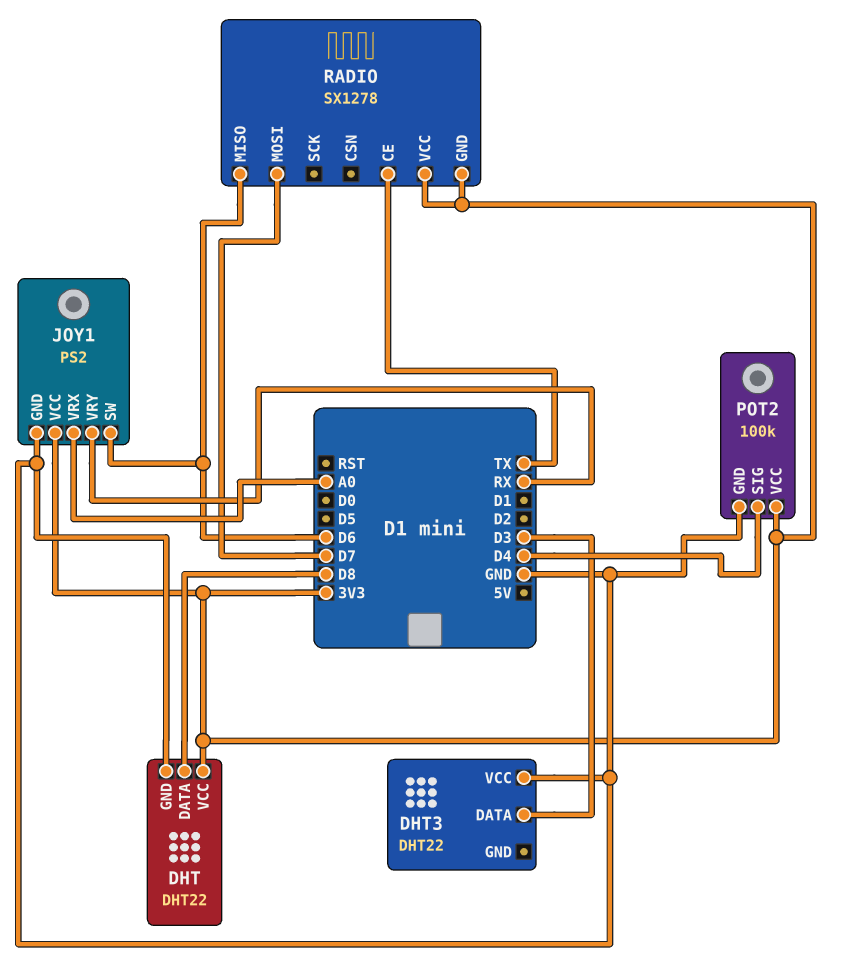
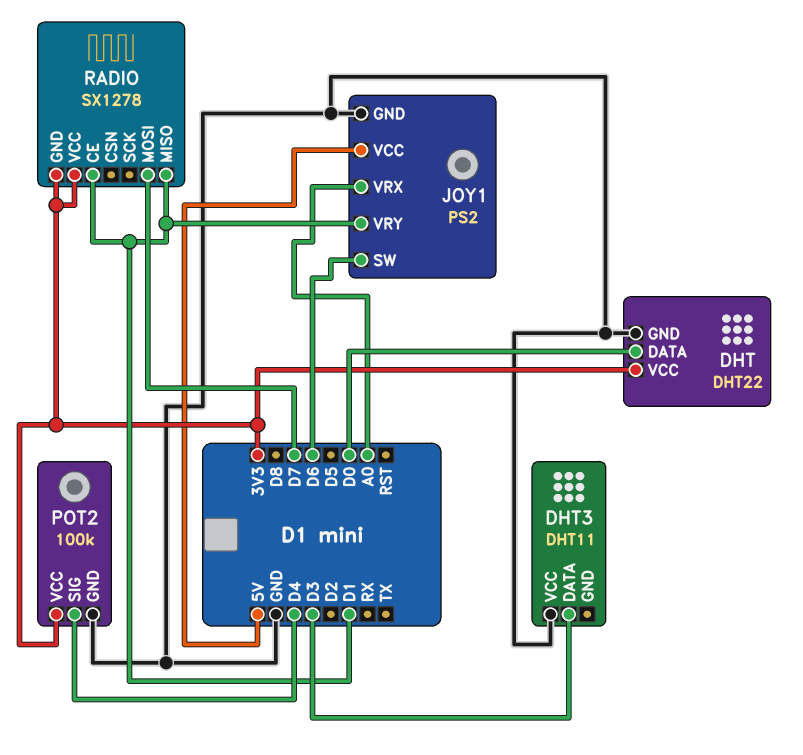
DHT pin DATA: D8 -> D0
DHT3: DHT22 -> DHT11
JOY1 pin VCC: 3V3 -> 5V
JOY1 pin VRY: RX -> D1
RADIO pin CE: TX -> D1
RADIO pin MISO: D6 -> D1

